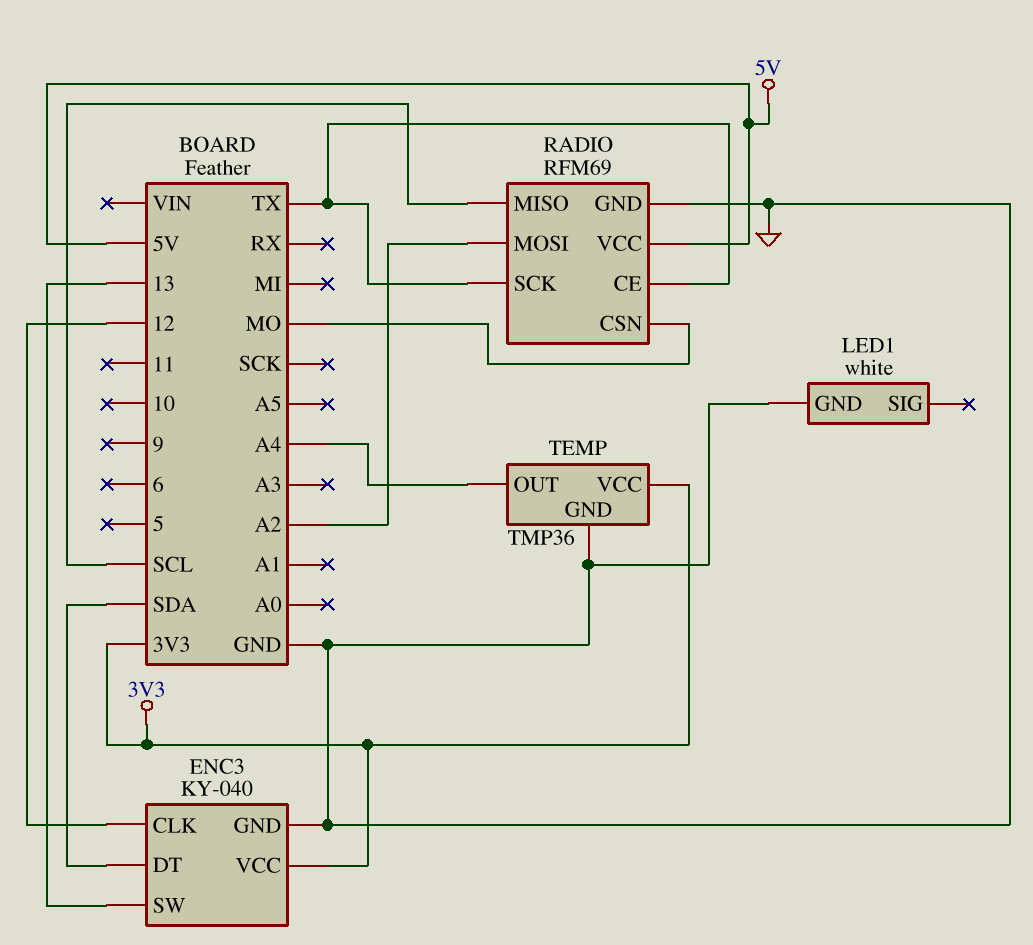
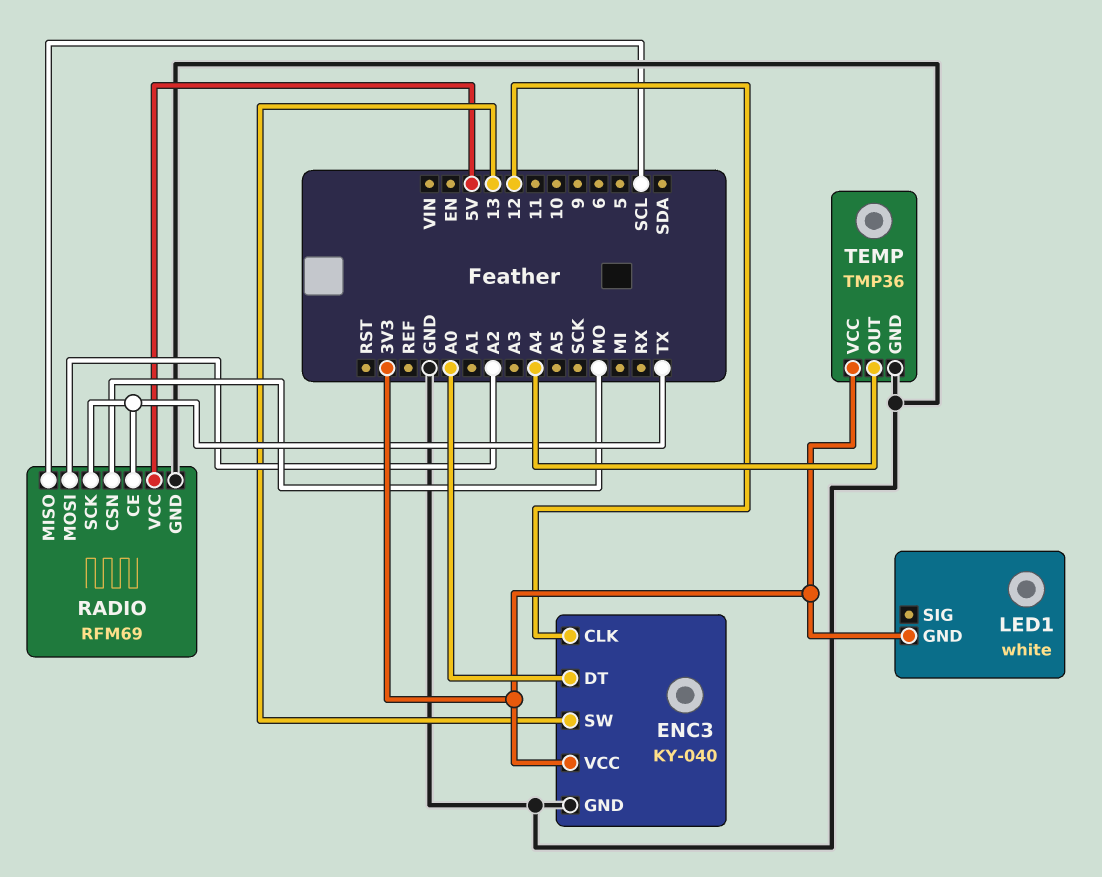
ENC3 pin DT: SDA -> A0
LED1 pin GND: GND -> 3V3

